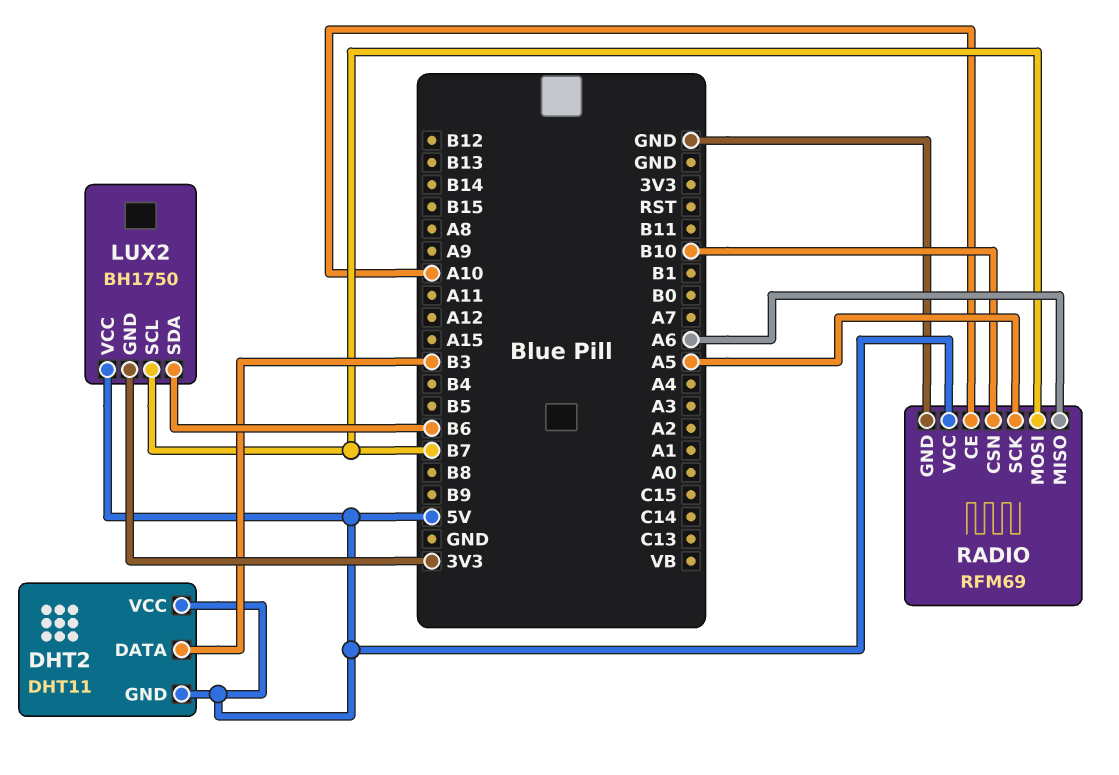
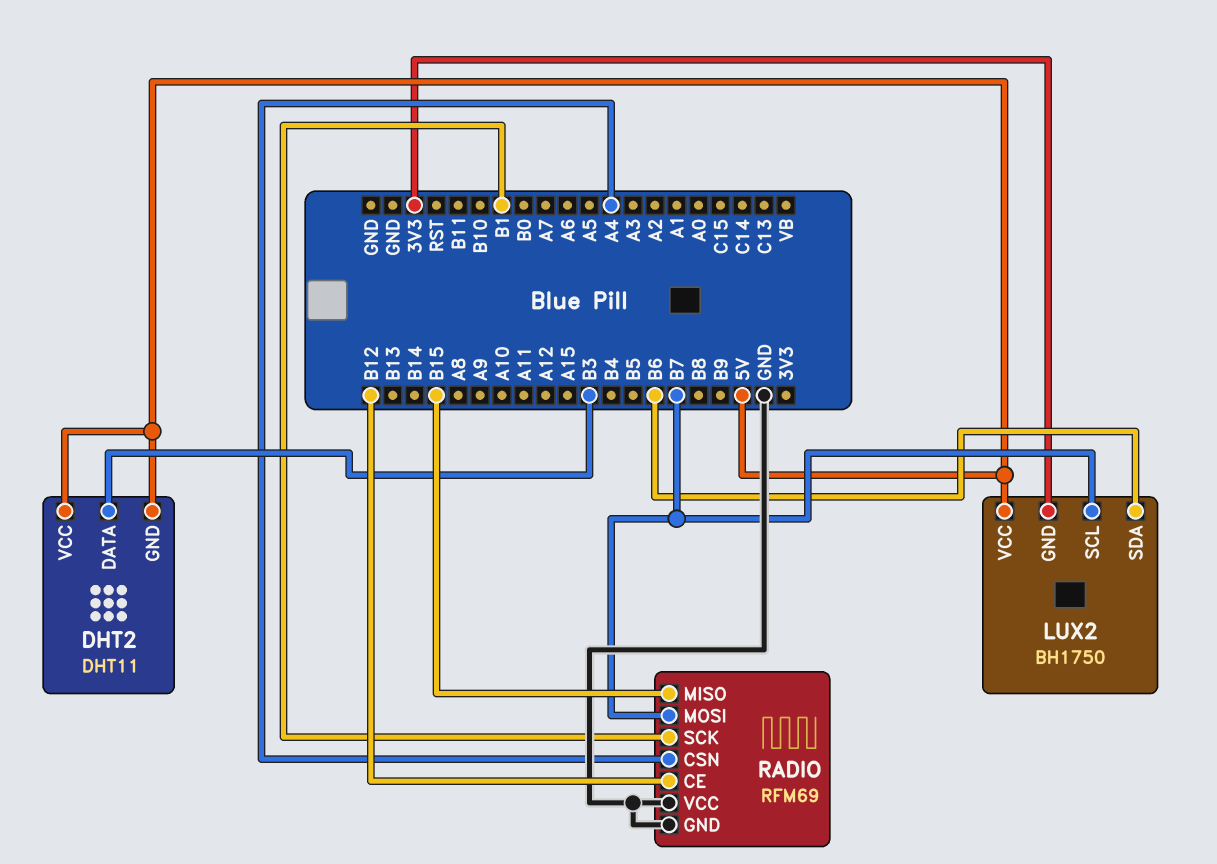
RADIO pin CE: A10 -> B12
RADIO pin CSN: B10 -> A4
RADIO pin MISO: A6 -> B15
RADIO pin SCK: A5 -> B1
RADIO pin VCC: 5V -> GND

